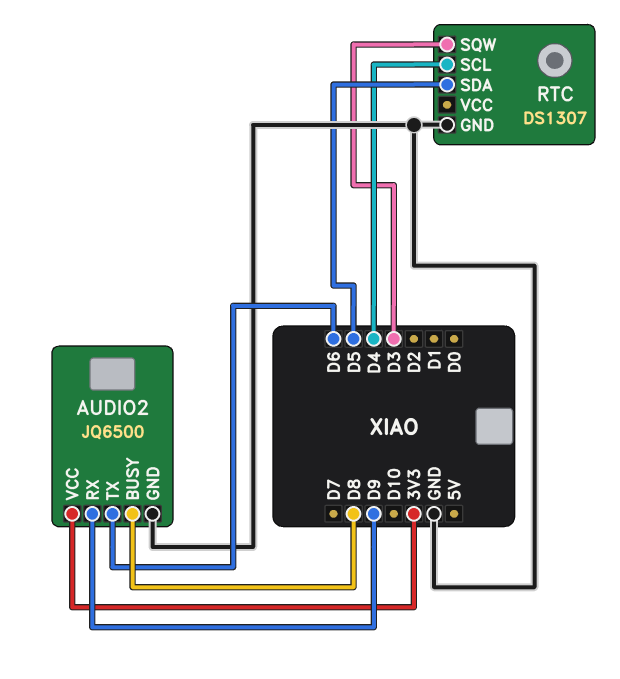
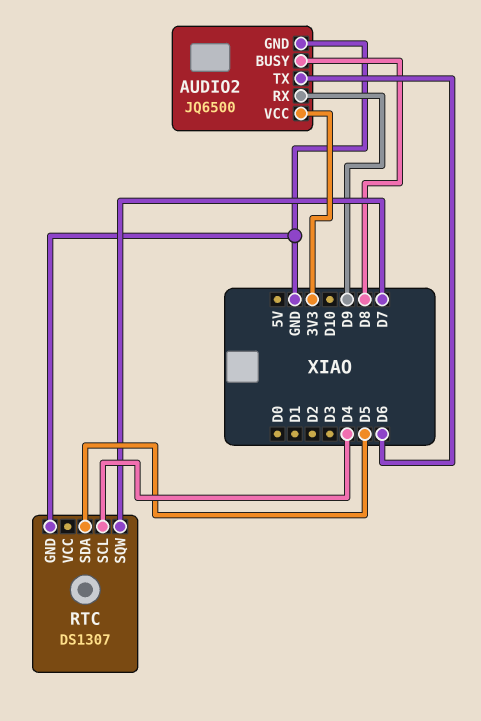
RTC pin SQW: D3 -> D7

